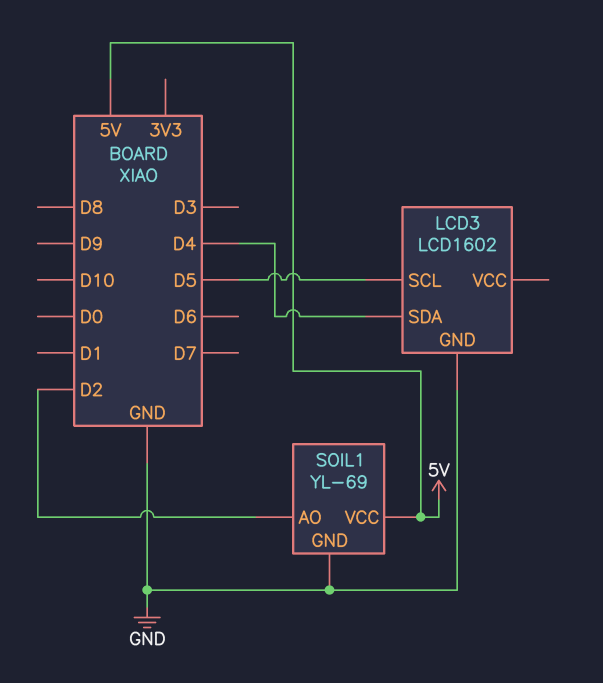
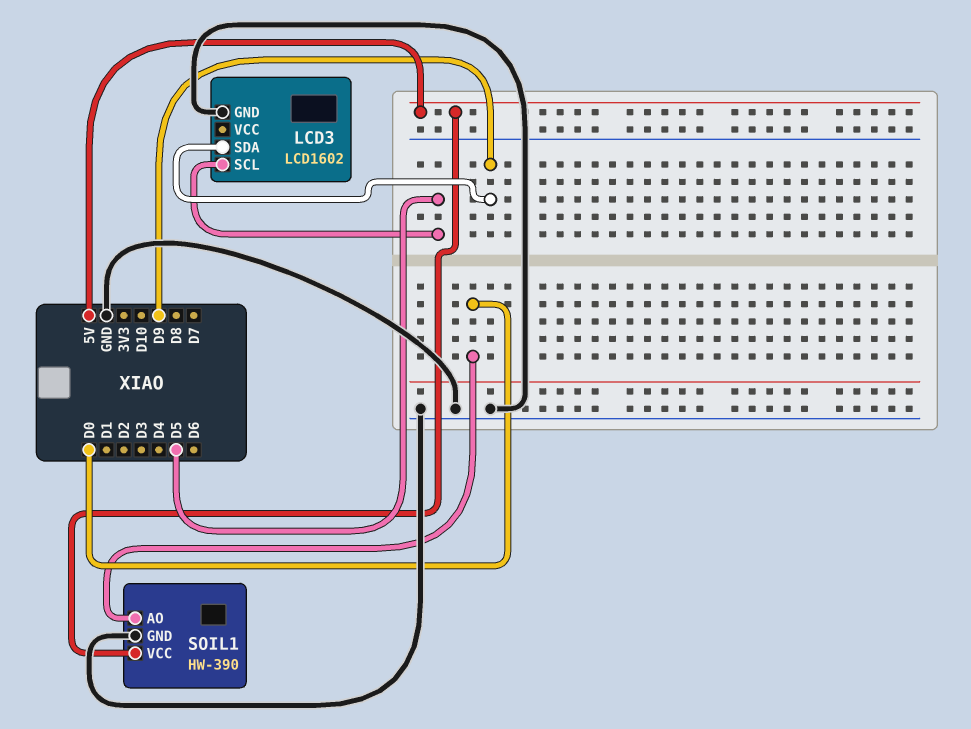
LCD3 pin SDA: D4 -> D9
SOIL1: YL-69 -> HW-390
SOIL1 pin AO: D2 -> D0

